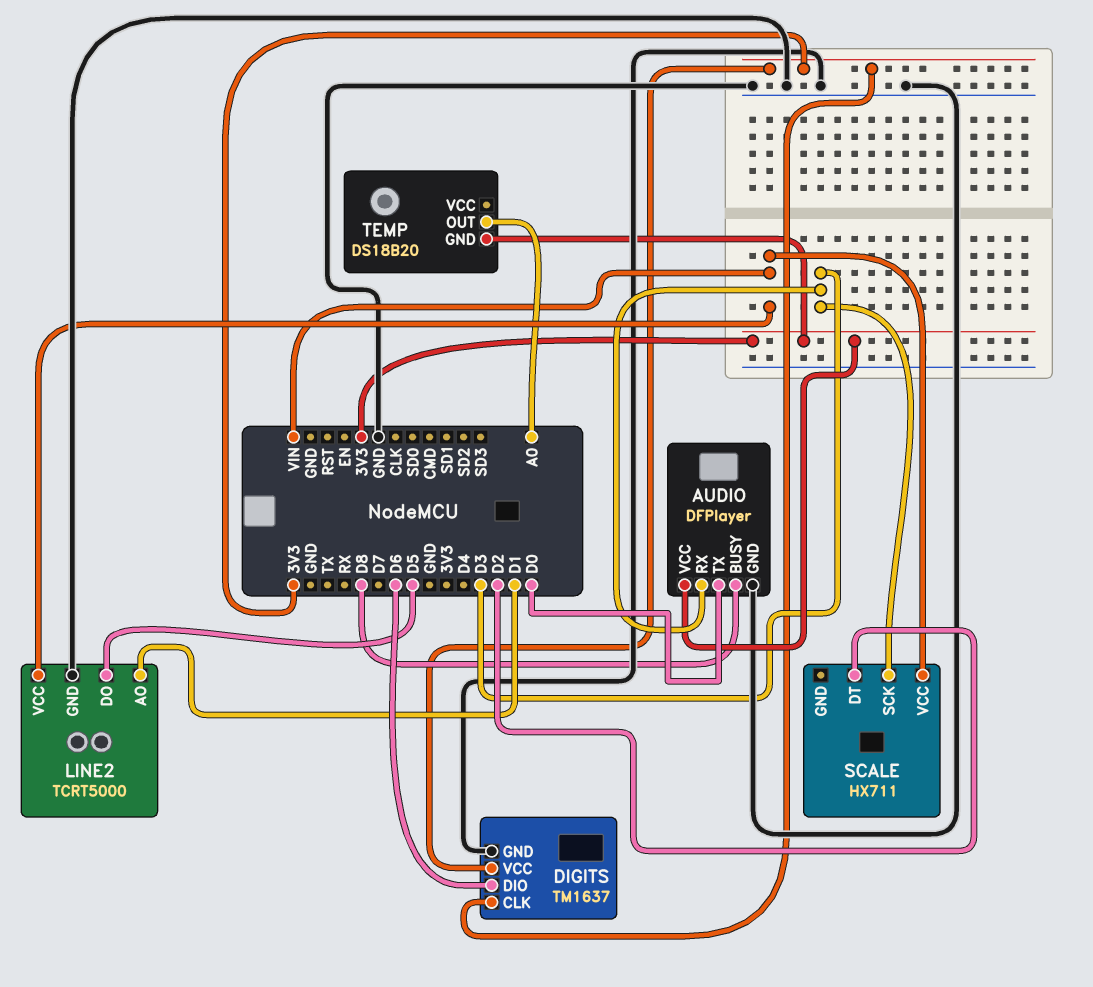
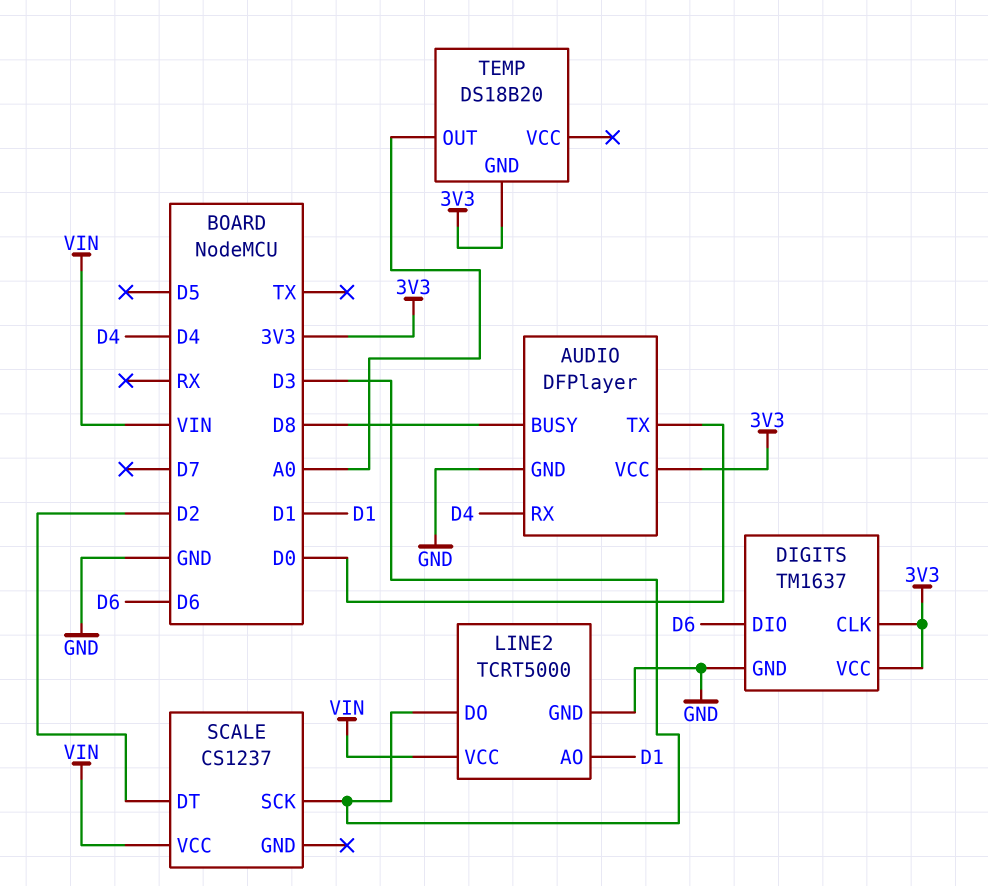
AUDIO pin RX: D3 -> D4
LINE2 pin DO: D5 -> D3
SCALE: HX711 -> CS1237

